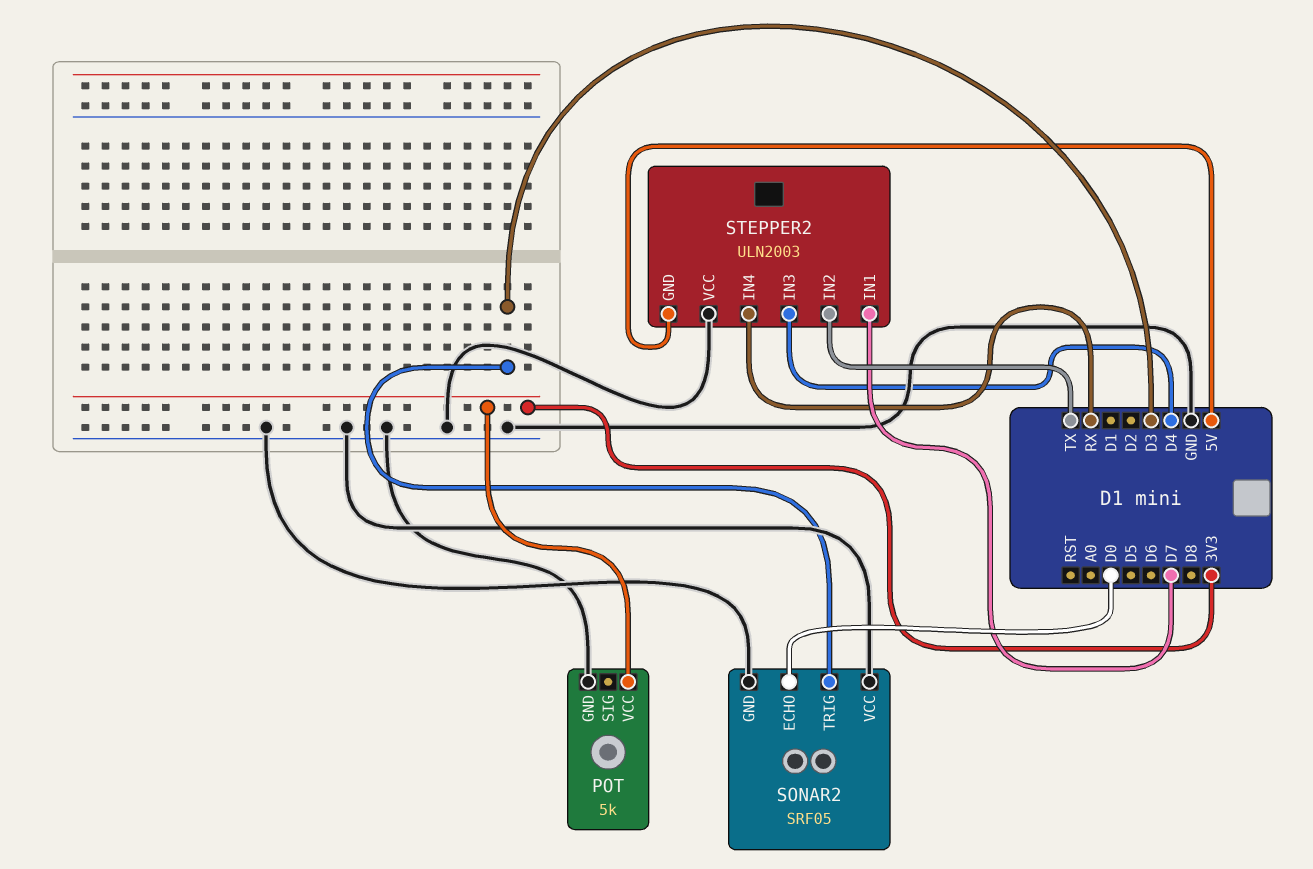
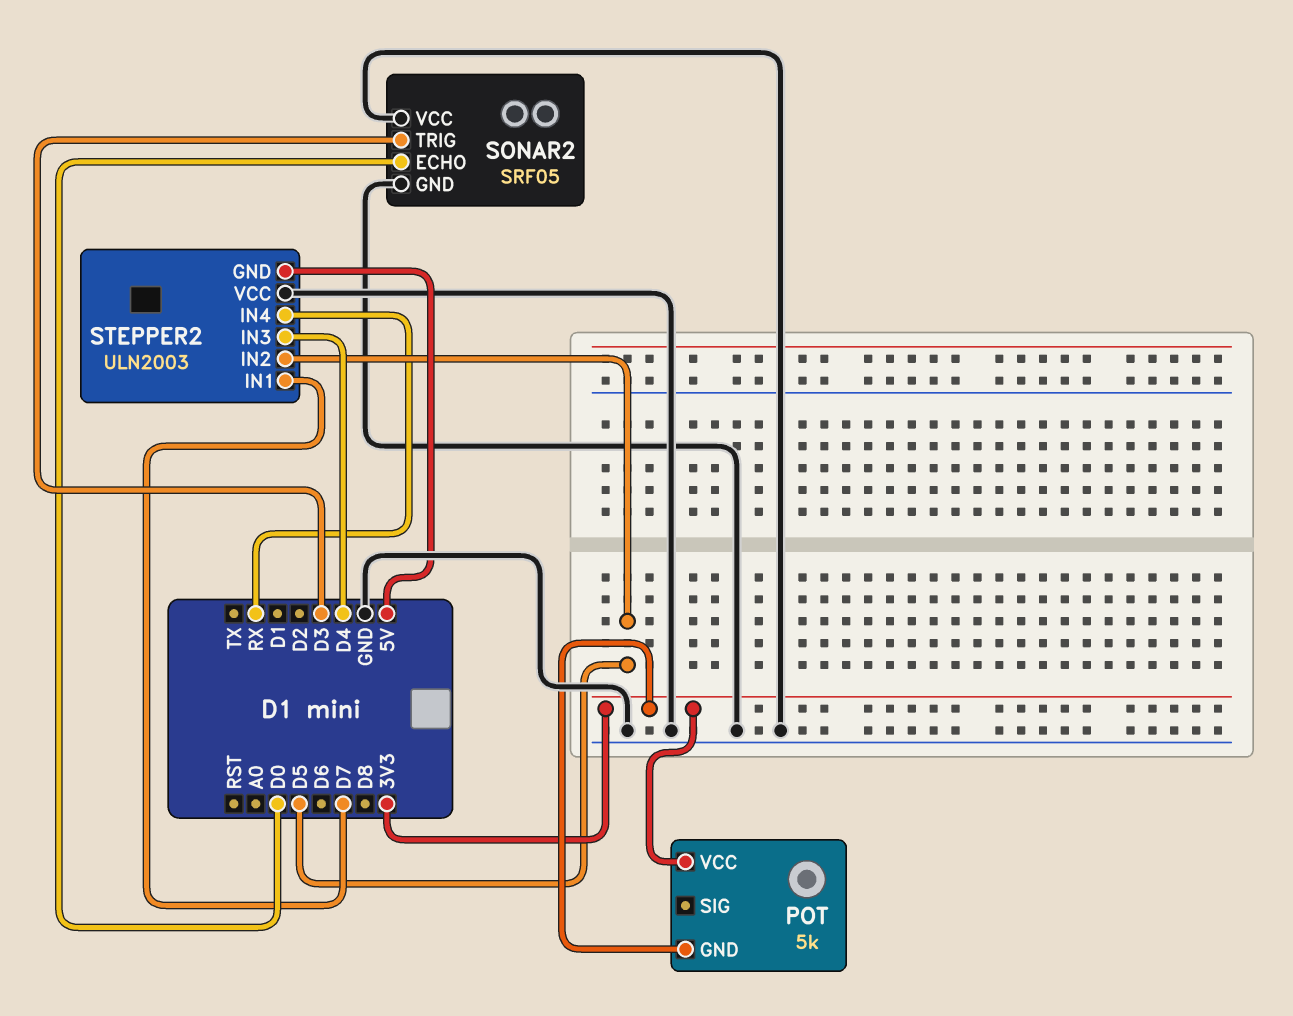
POT pin GND: GND -> 3V3
STEPPER2 pin IN2: TX -> D5

